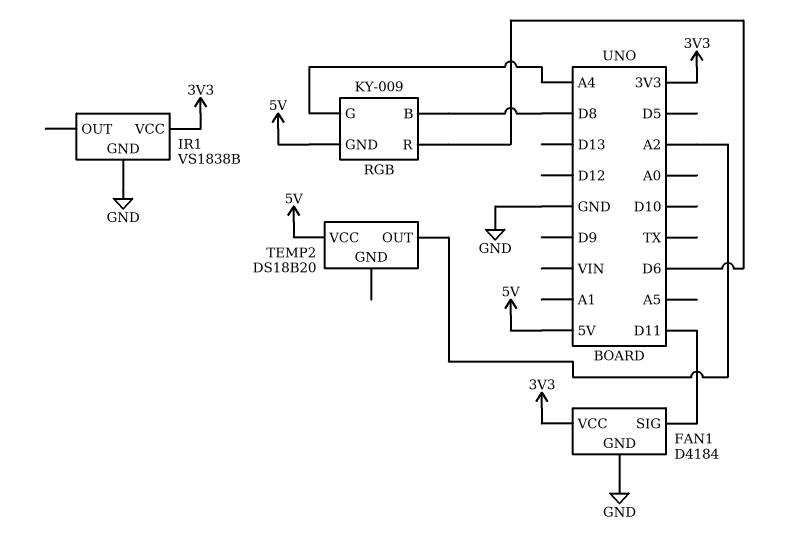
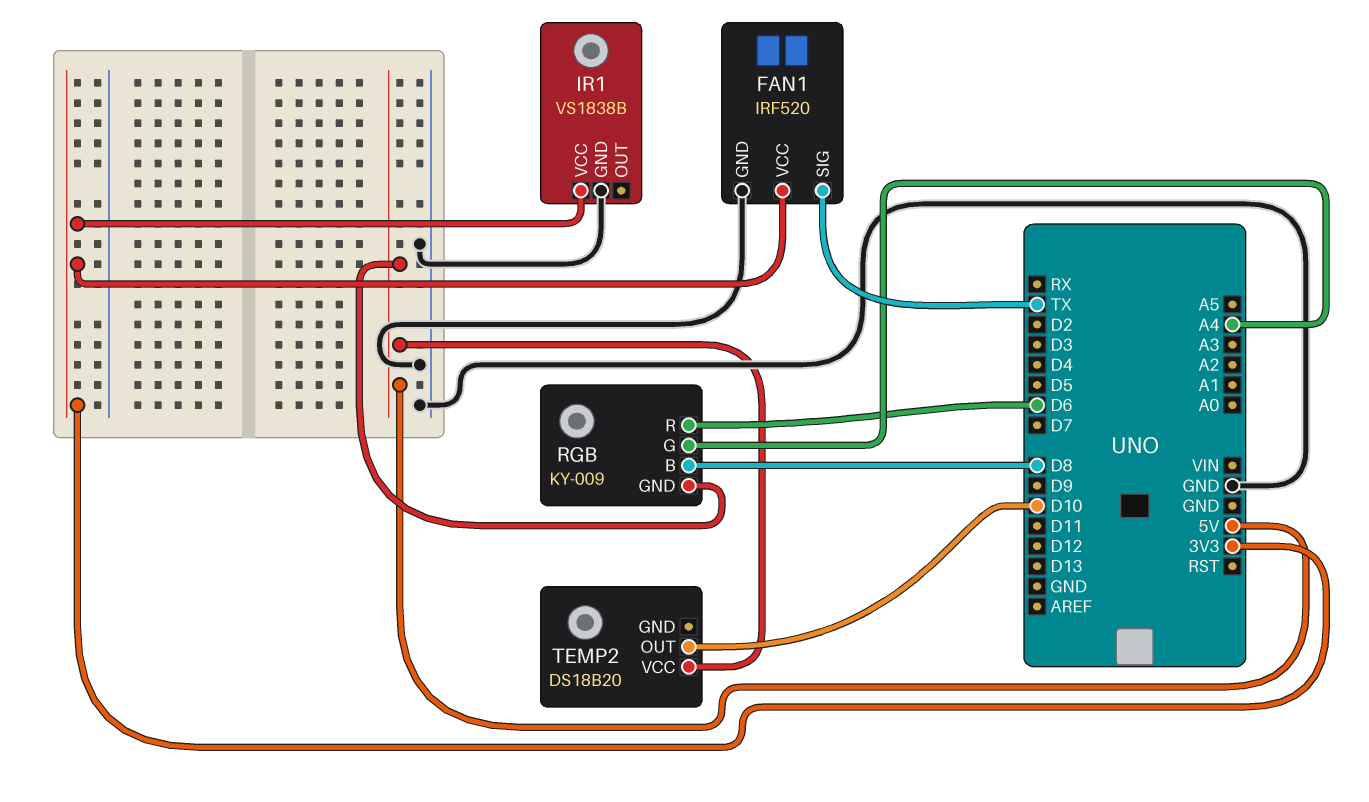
FAN1: D4184 -> IRF520
FAN1 pin SIG: D11 -> TX
TEMP2 pin OUT: A2 -> D10

